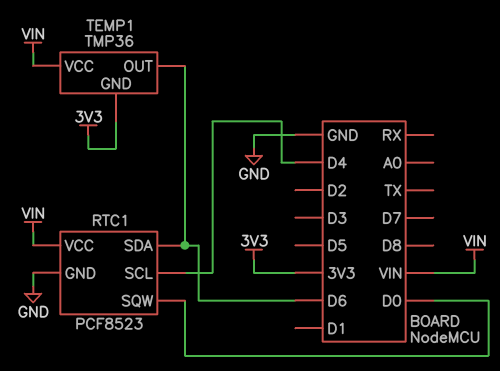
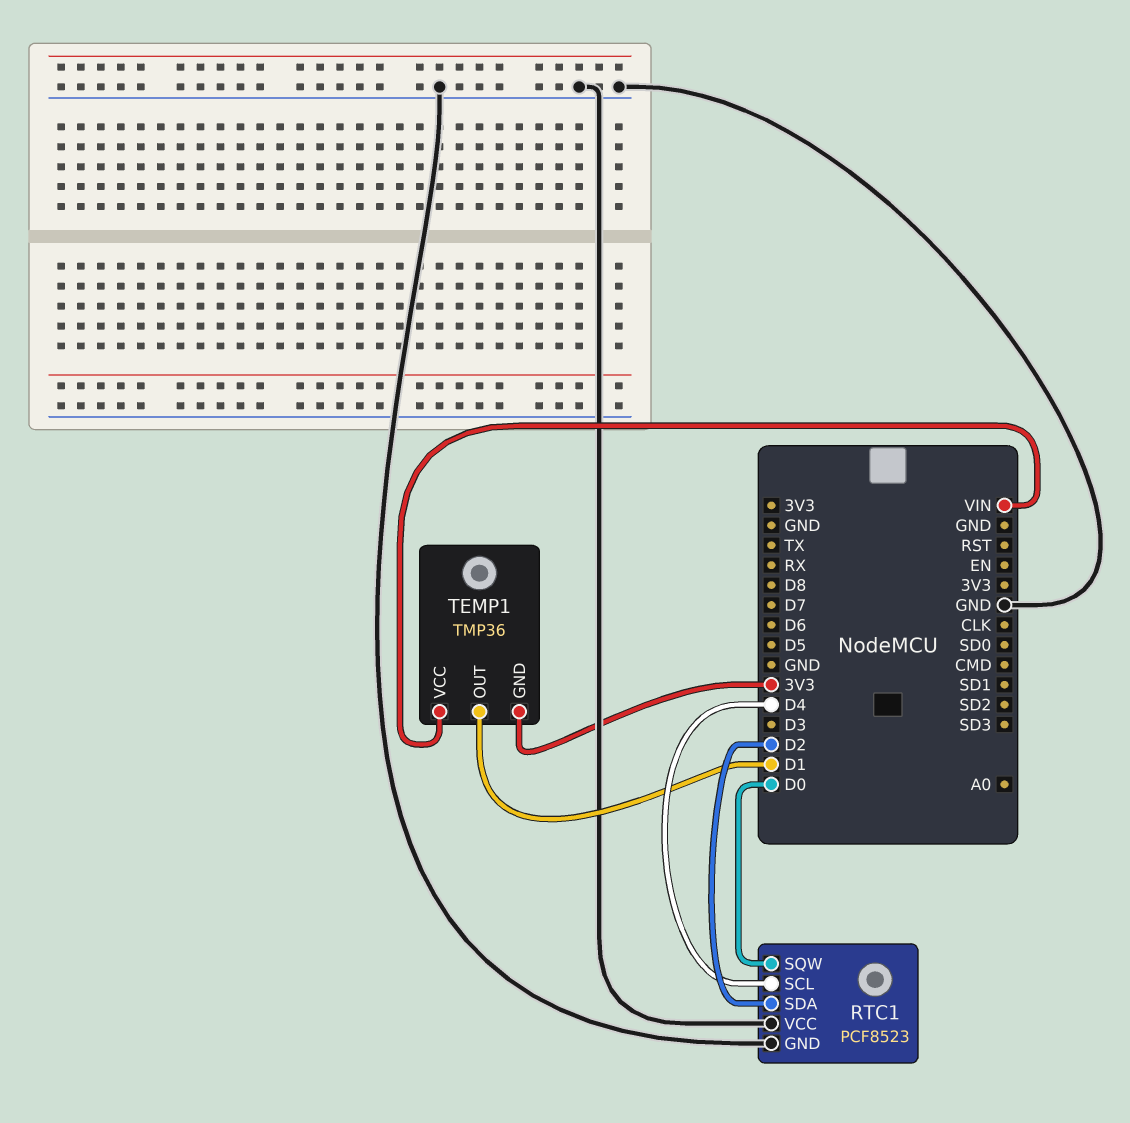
RTC1 pin SDA: D6 -> D2
RTC1 pin VCC: VIN -> GND
TEMP1 pin OUT: D6 -> D1

